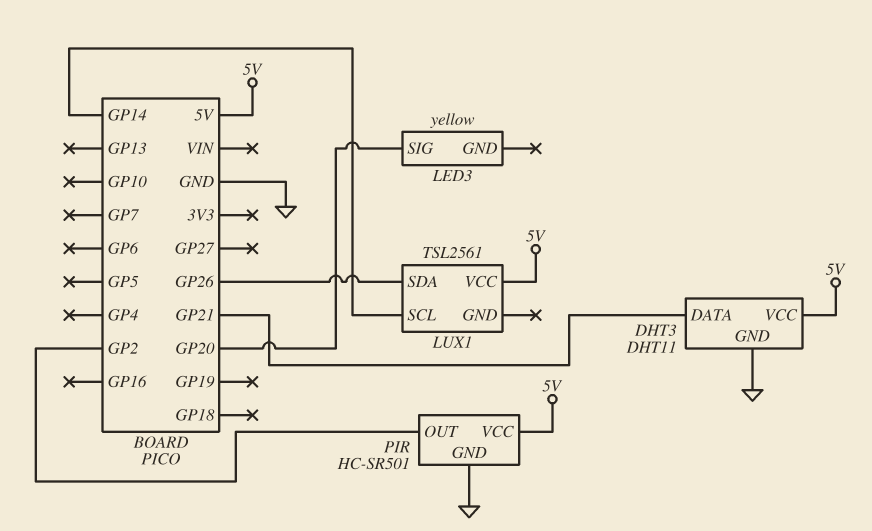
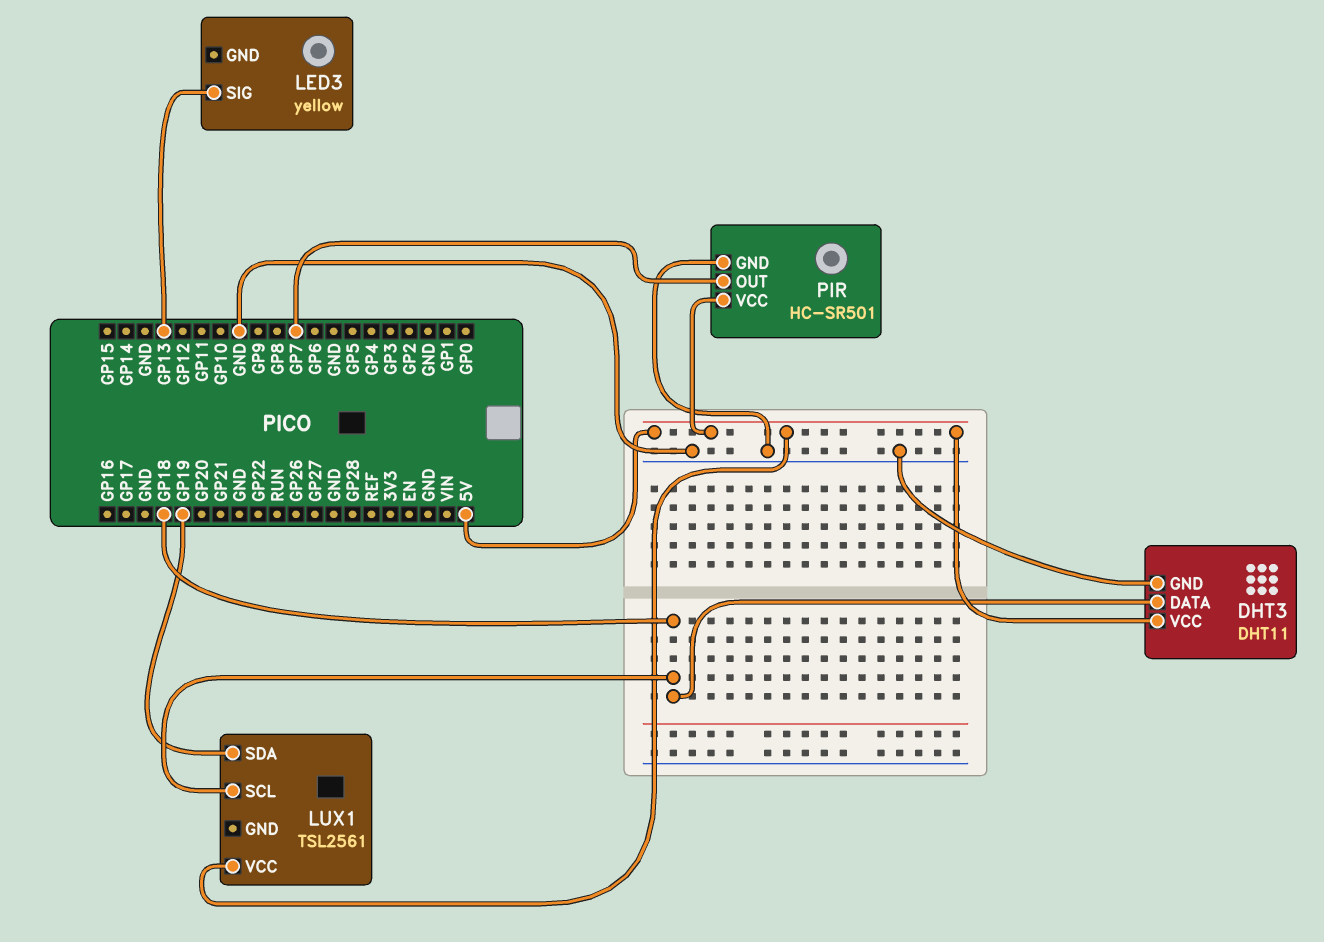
DHT3 pin DATA: GP21 -> GP18
LED3 pin SIG: GP20 -> GP13
LUX1 pin SCL: GP14 -> GP18
LUX1 pin SDA: GP26 -> GP19
PIR pin OUT: GP2 -> GP7

